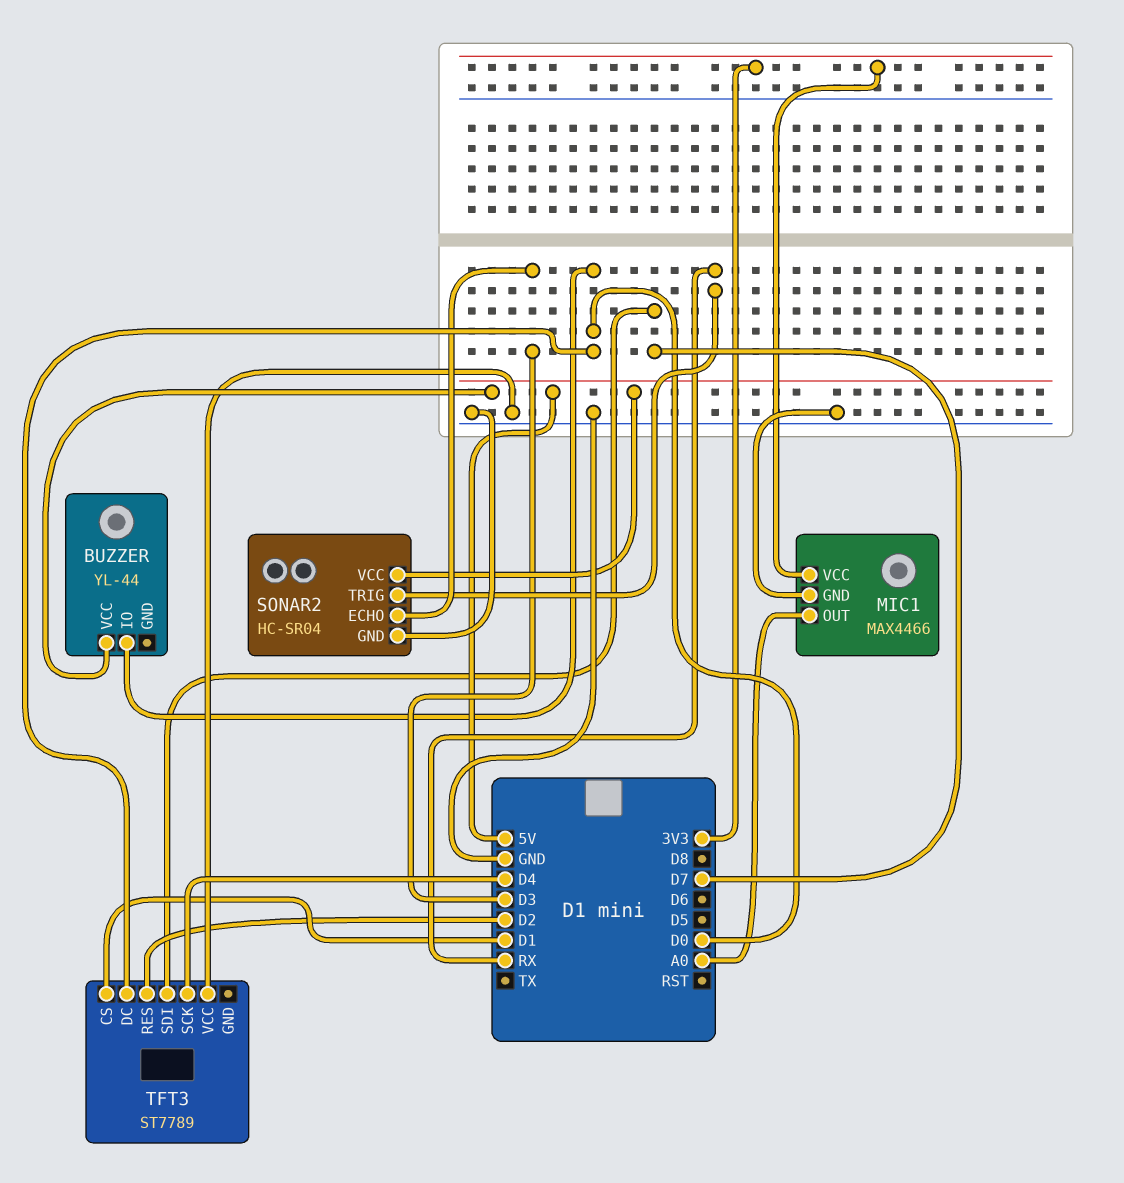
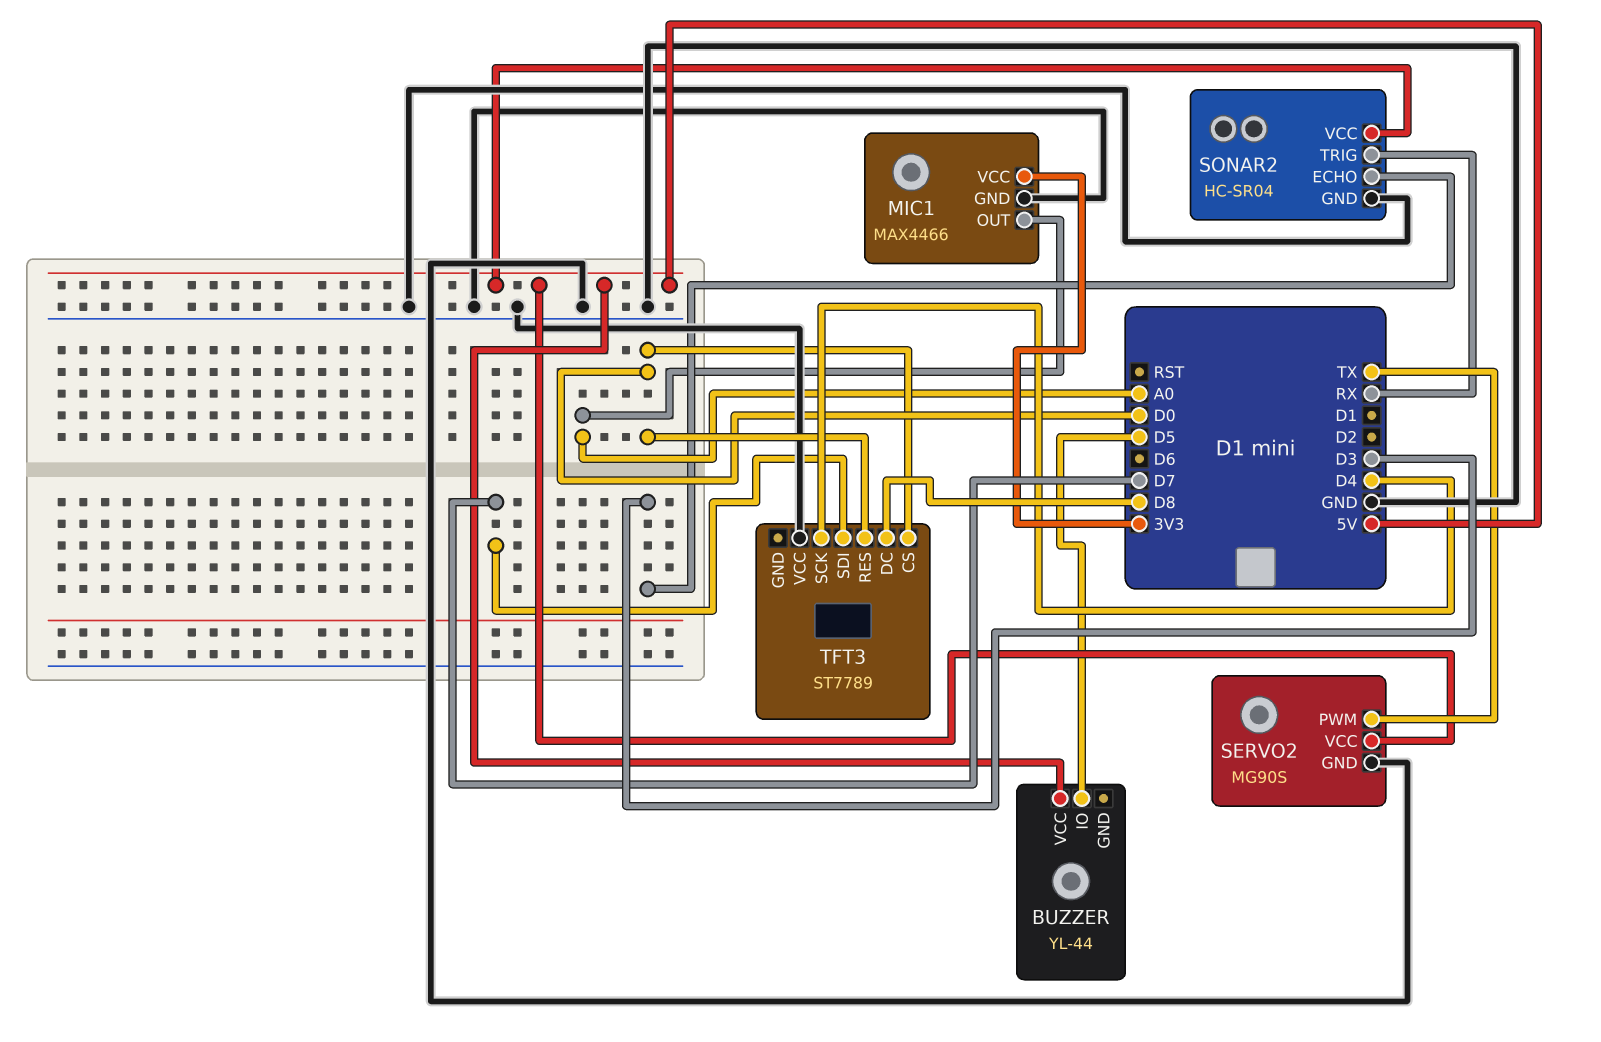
BUZZER pin IO: D0 -> D5
SERVO2: none -> MG90S
SERVO2 pin GND: none -> GND
SERVO2 pin PWM: none -> TX
SERVO2 pin VCC: none -> 5V
TFT3 pin CS: D1 -> D0
TFT3 pin DC: D0 -> D8
TFT3 pin RES: D2 -> D0

